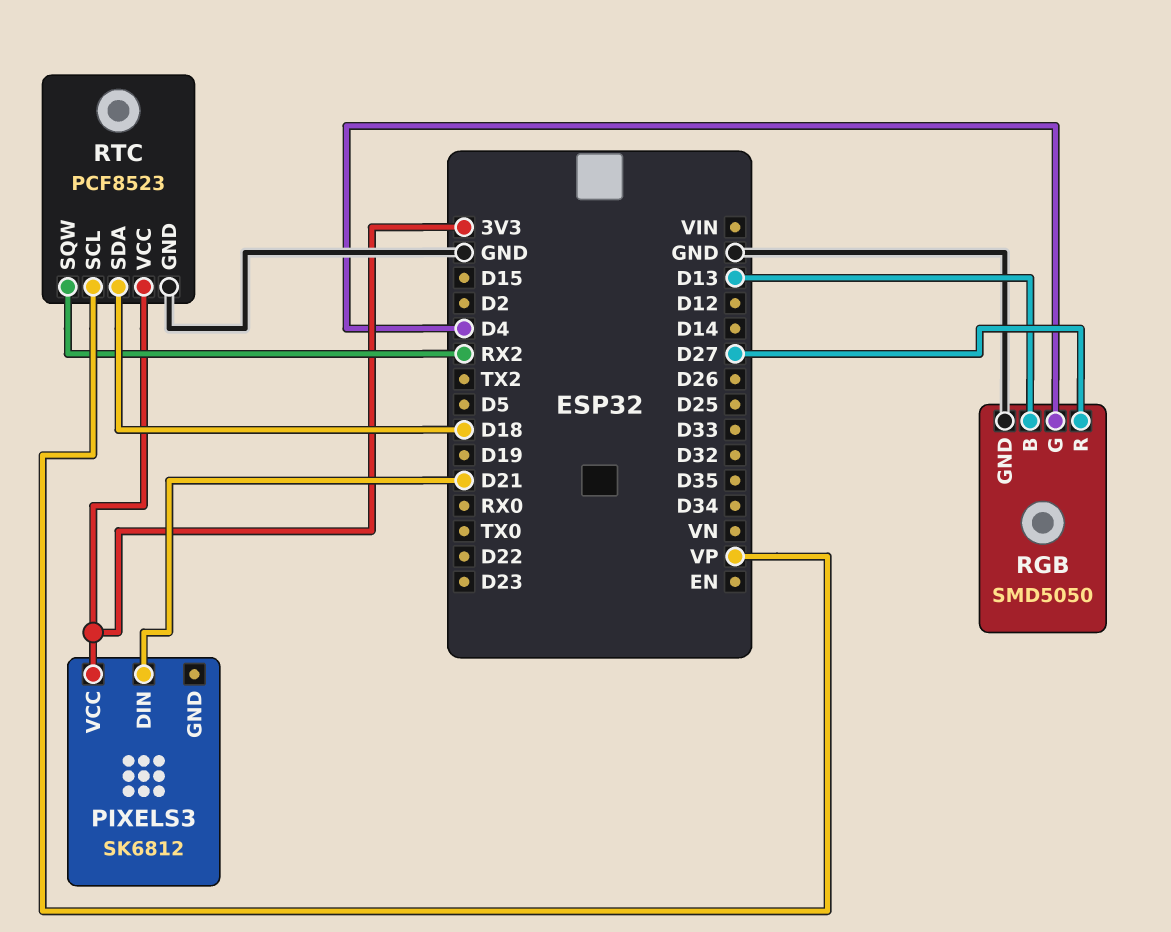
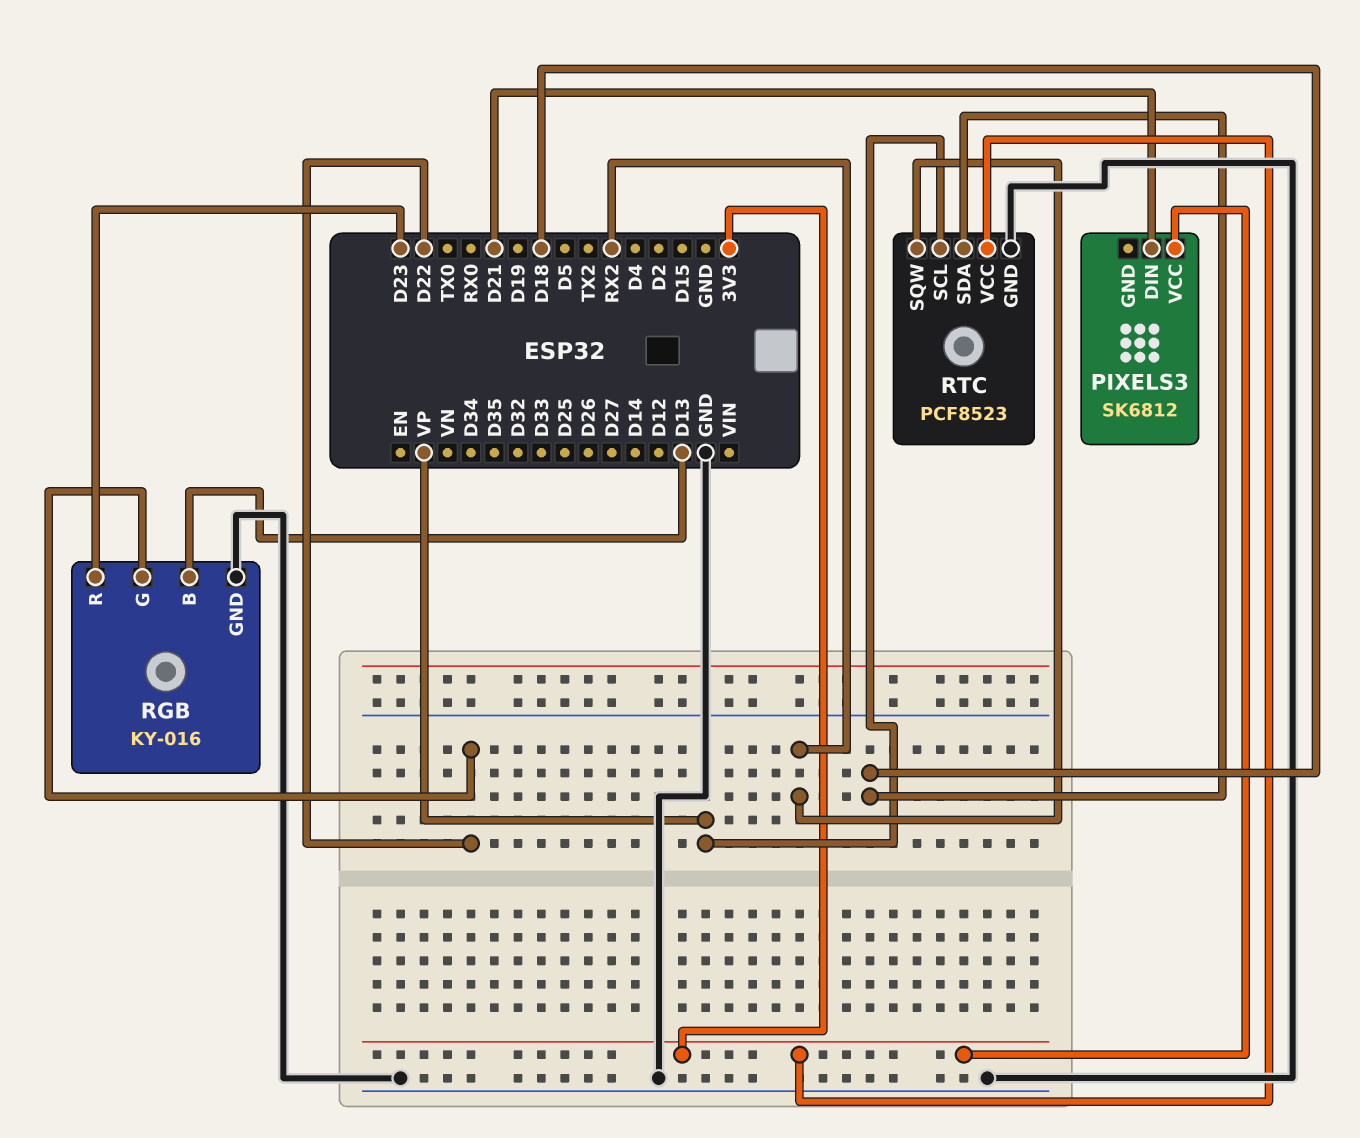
RGB: SMD5050 -> KY-016
RGB pin G: D4 -> D22
RGB pin R: D27 -> D23

